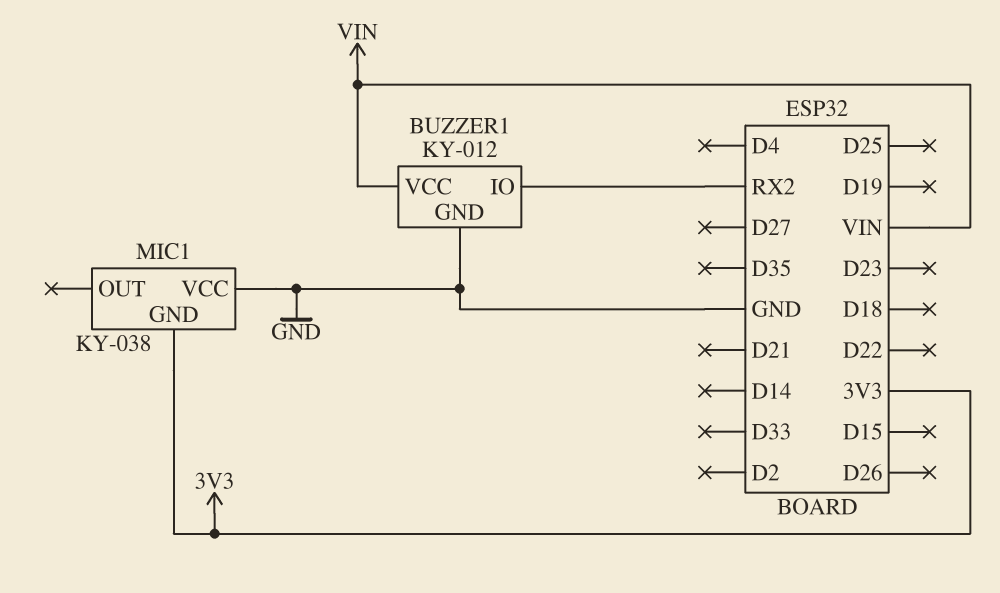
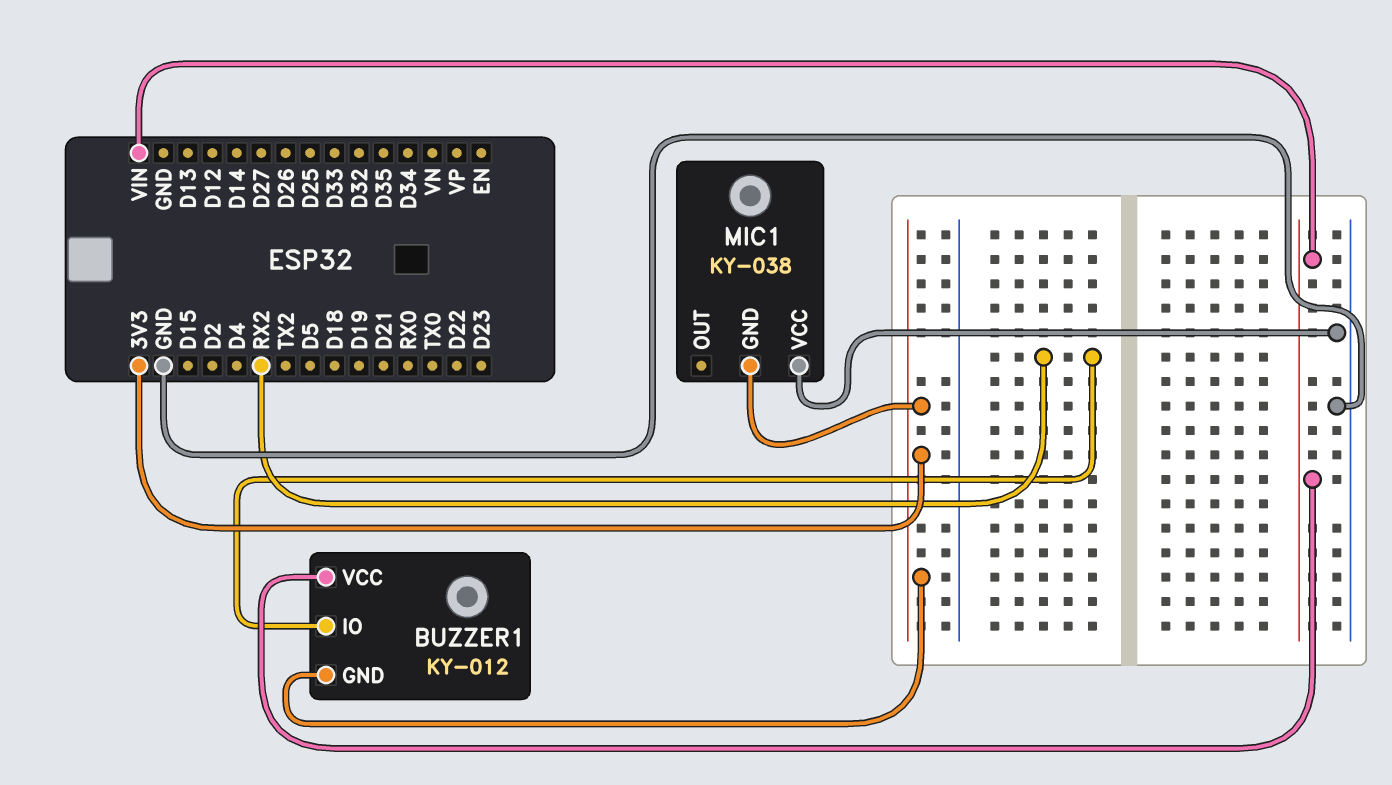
BUZZER1 pin GND: GND -> 3V3

